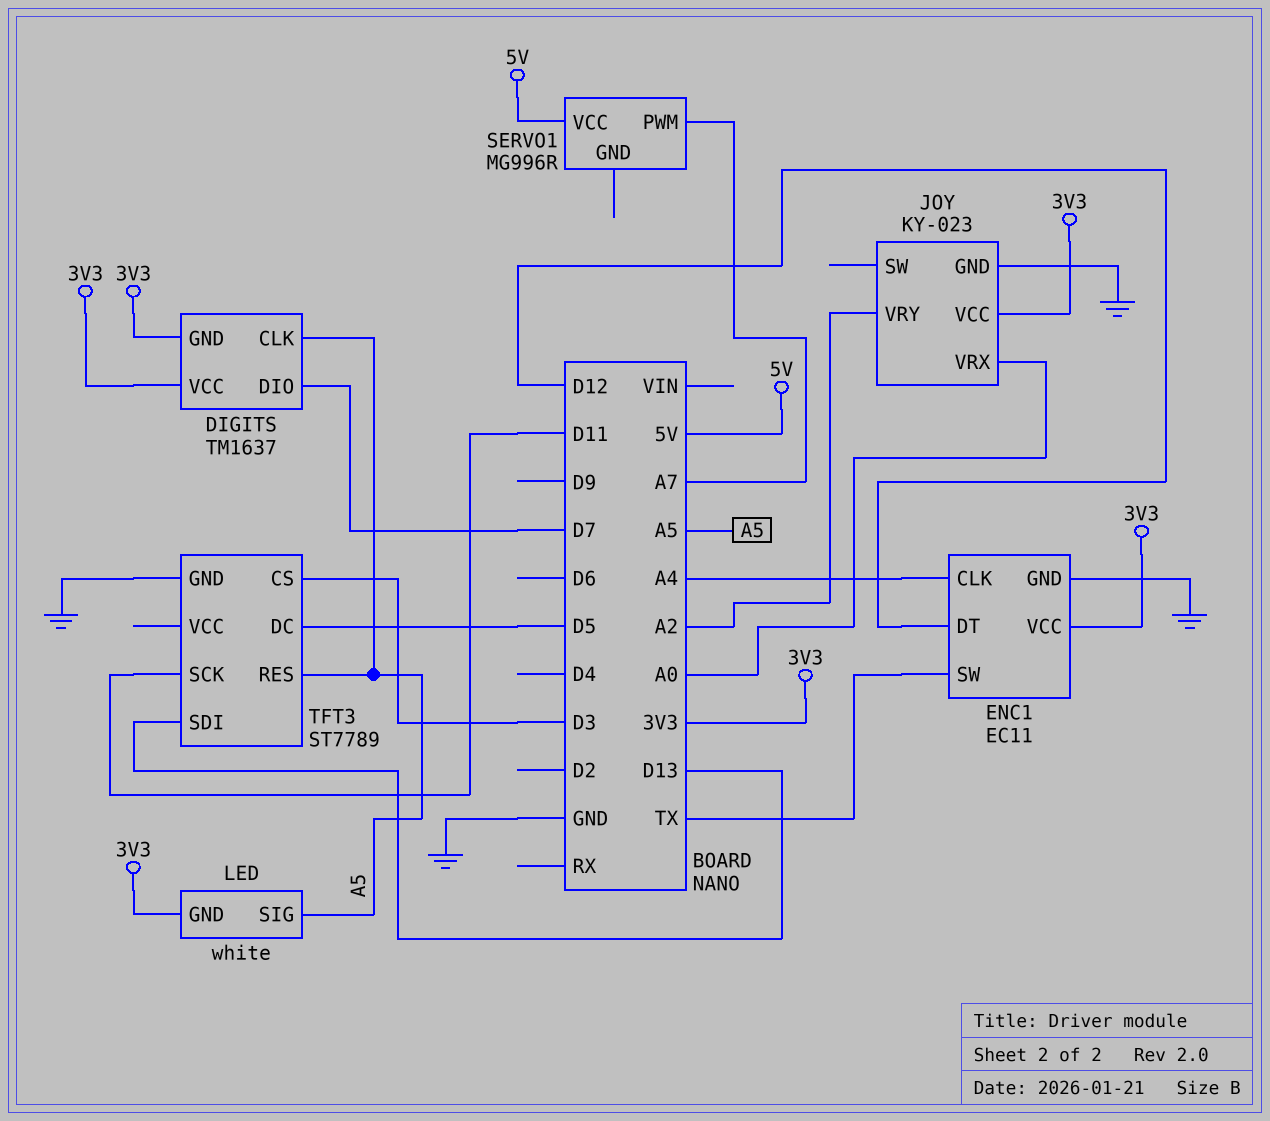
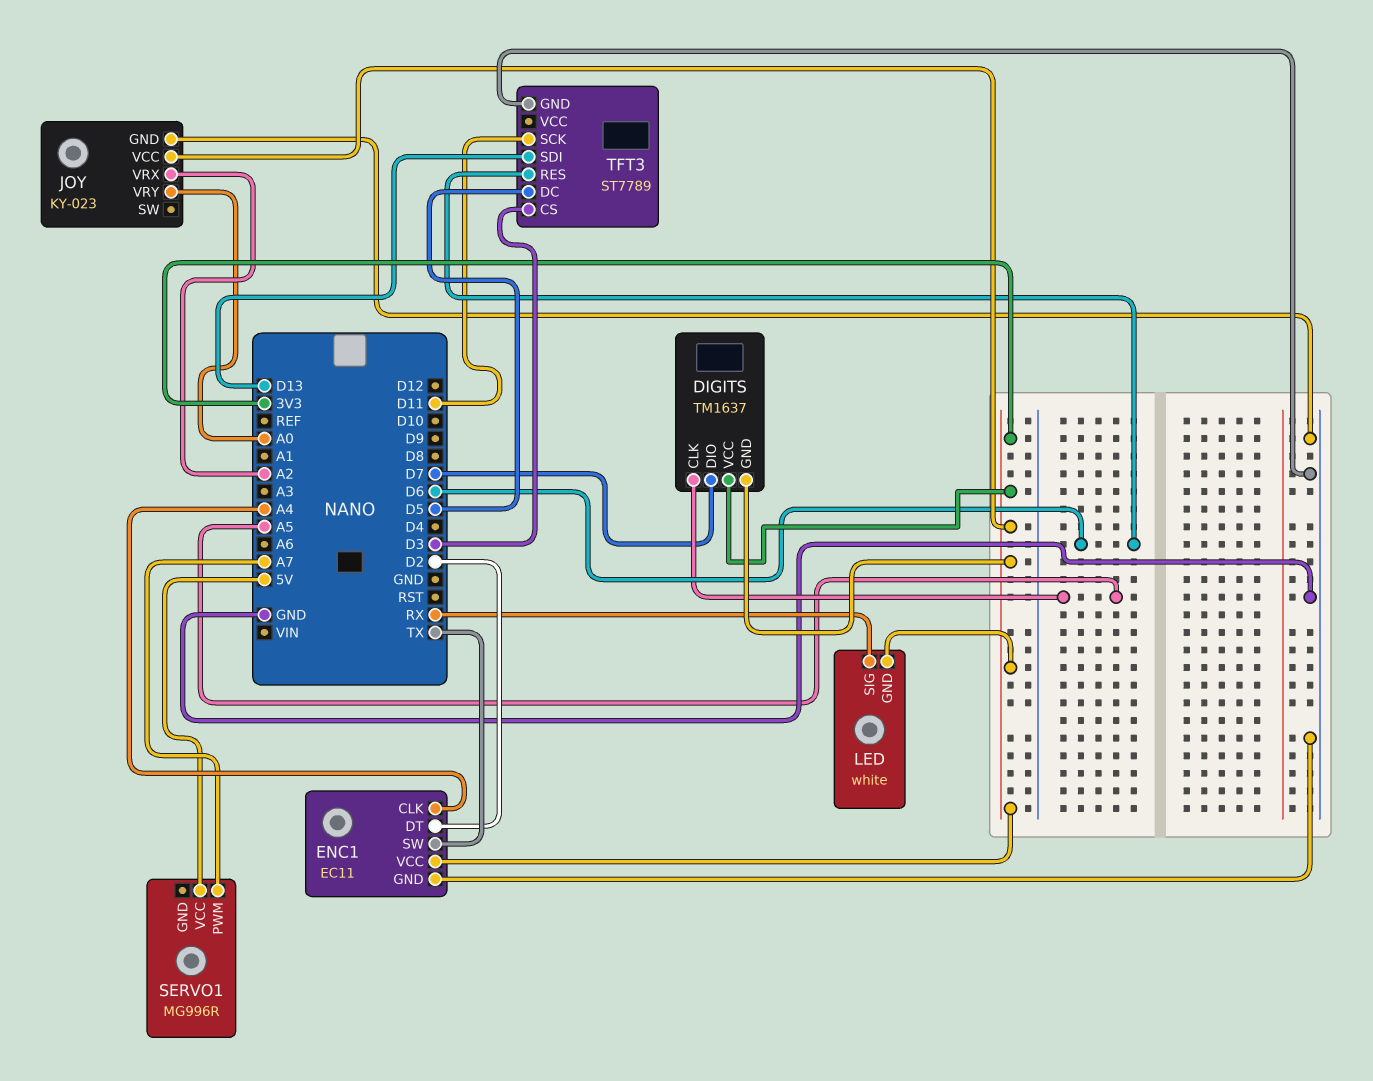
ENC1 pin DT: D12 -> D2
JOY pin VRX: A0 -> A2
JOY pin VRY: A2 -> A0
LED pin SIG: A5 -> RX
TFT3 pin RES: A5 -> D6

